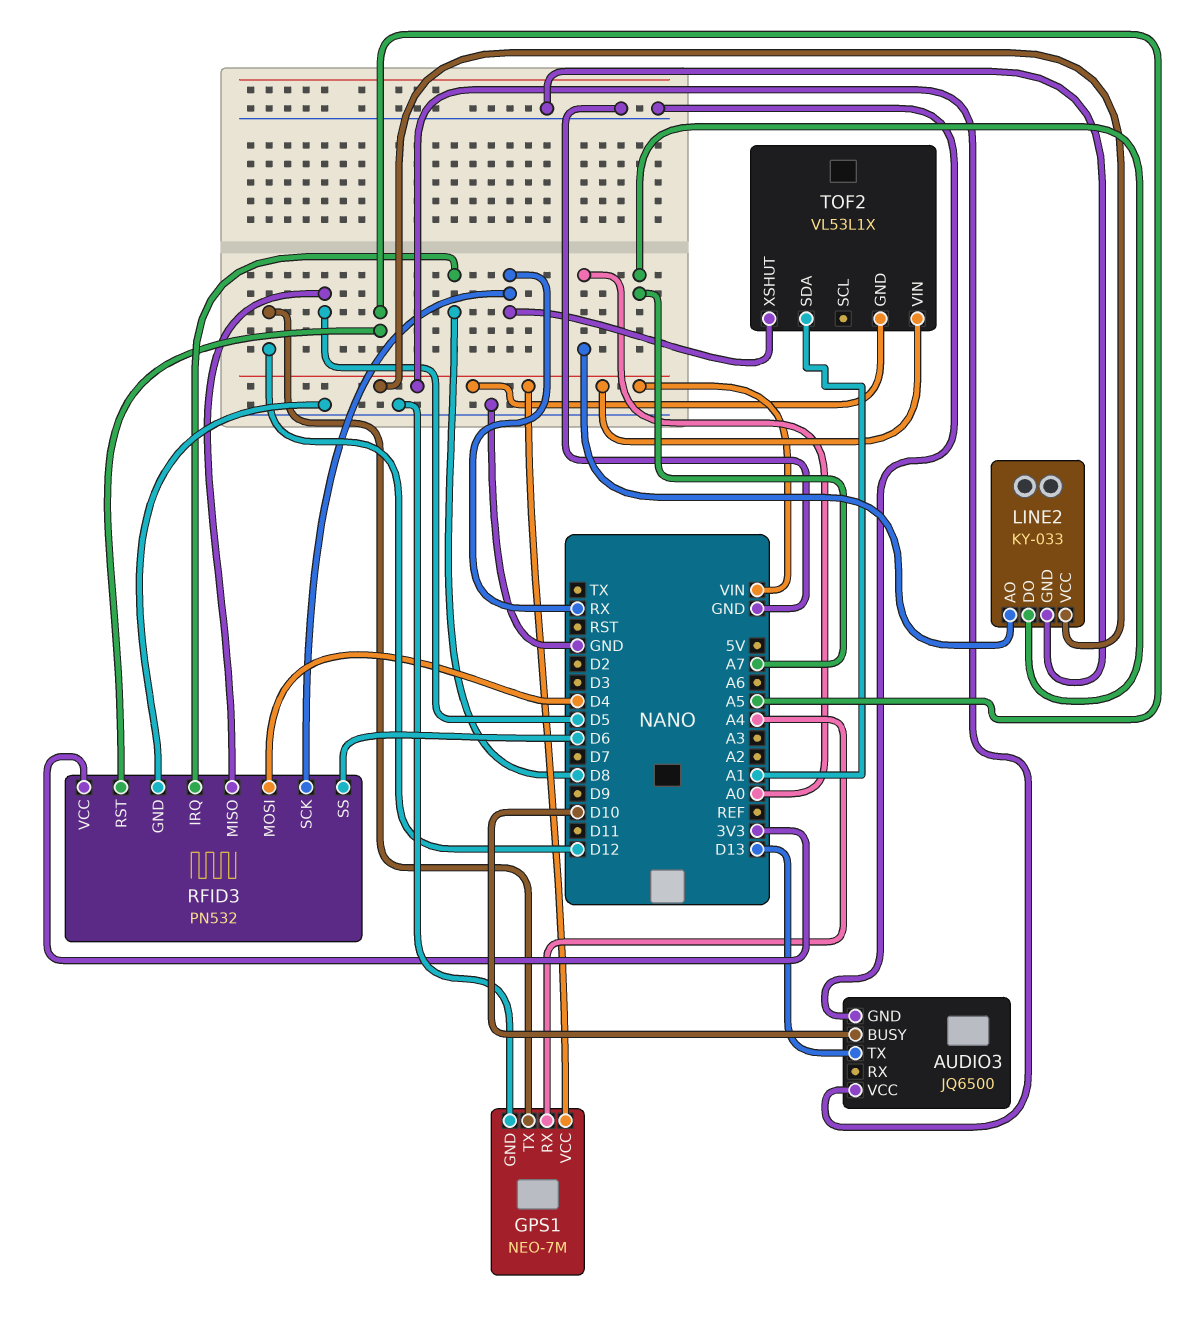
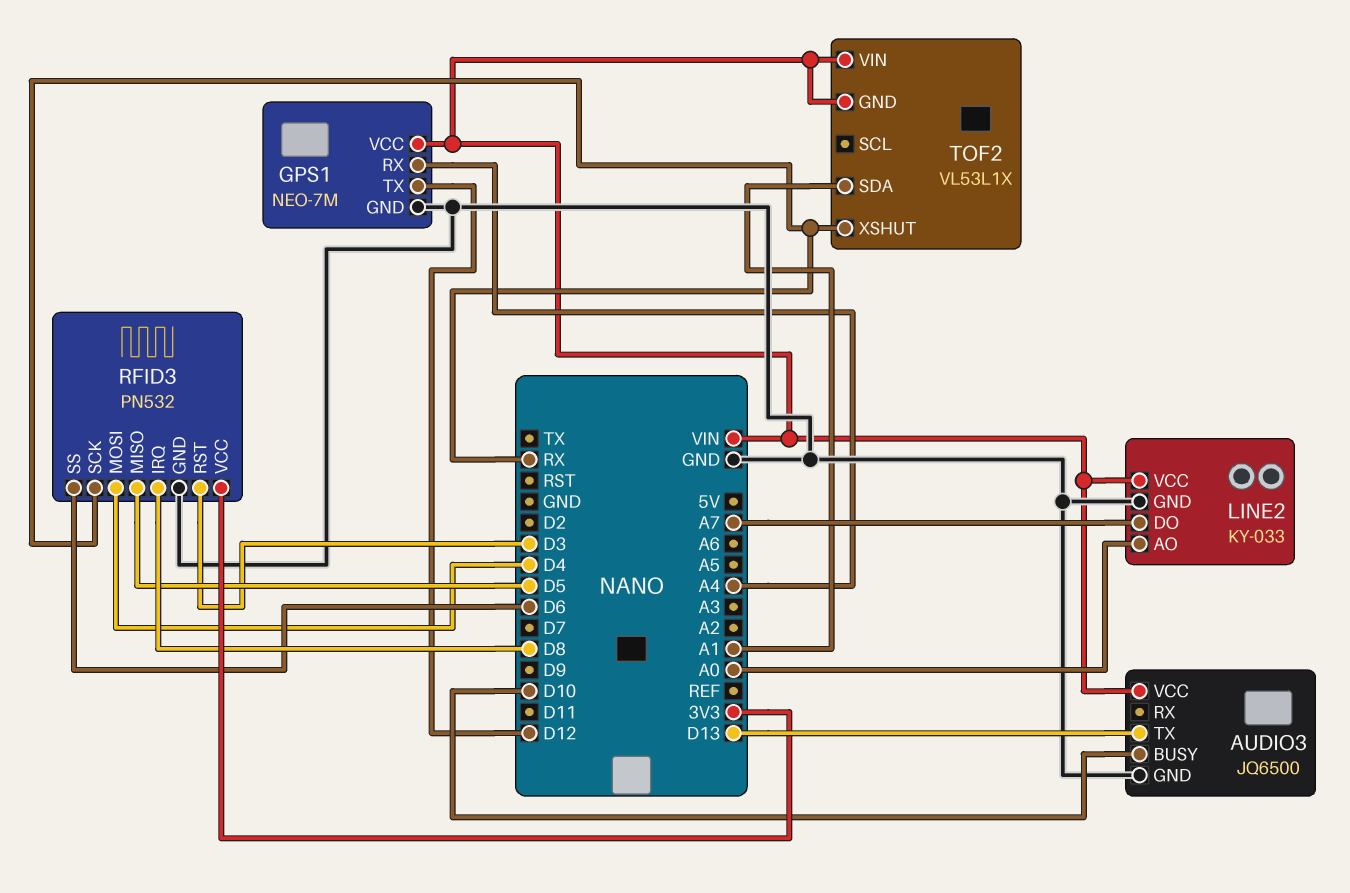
RFID3 pin RST: A5 -> D3

